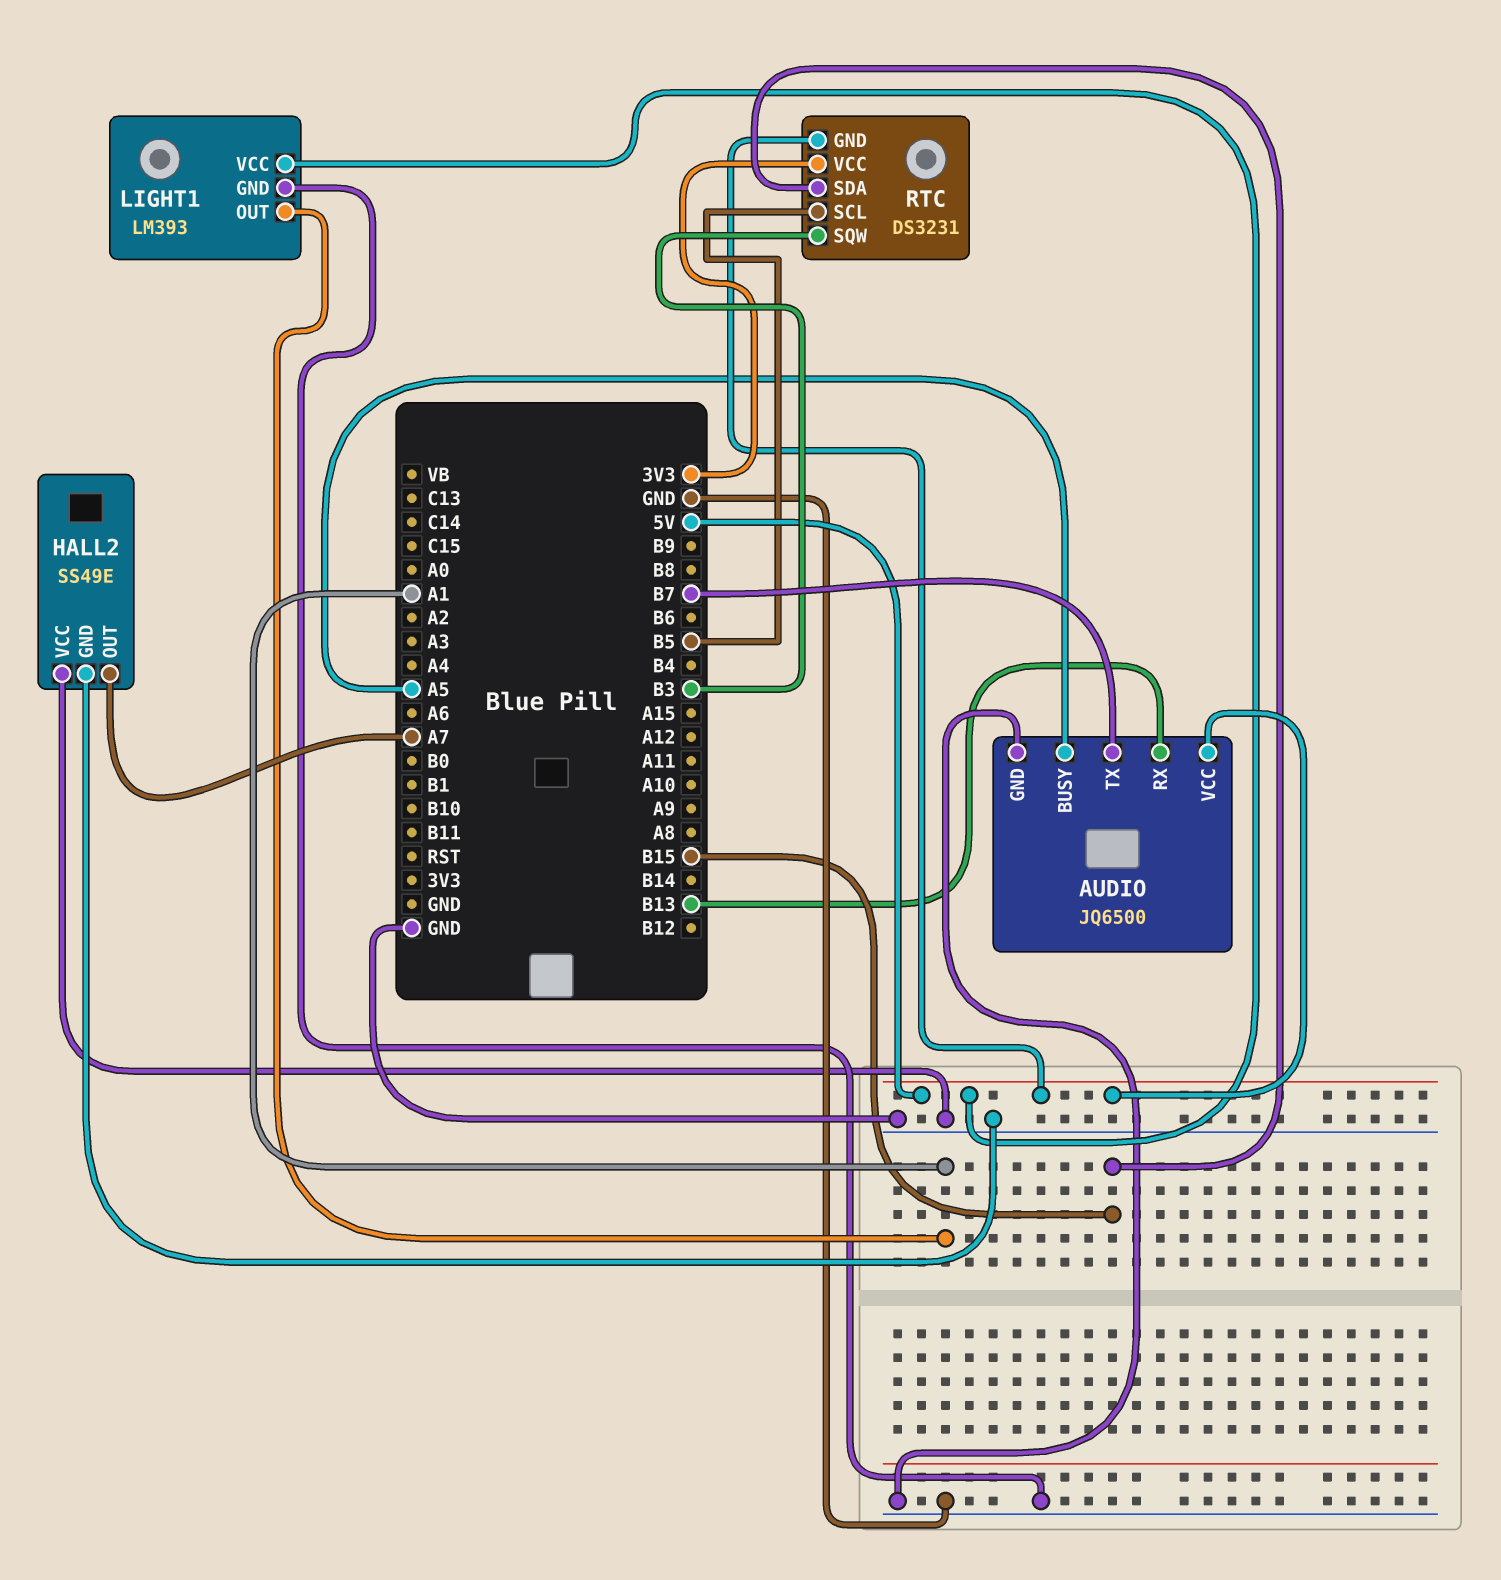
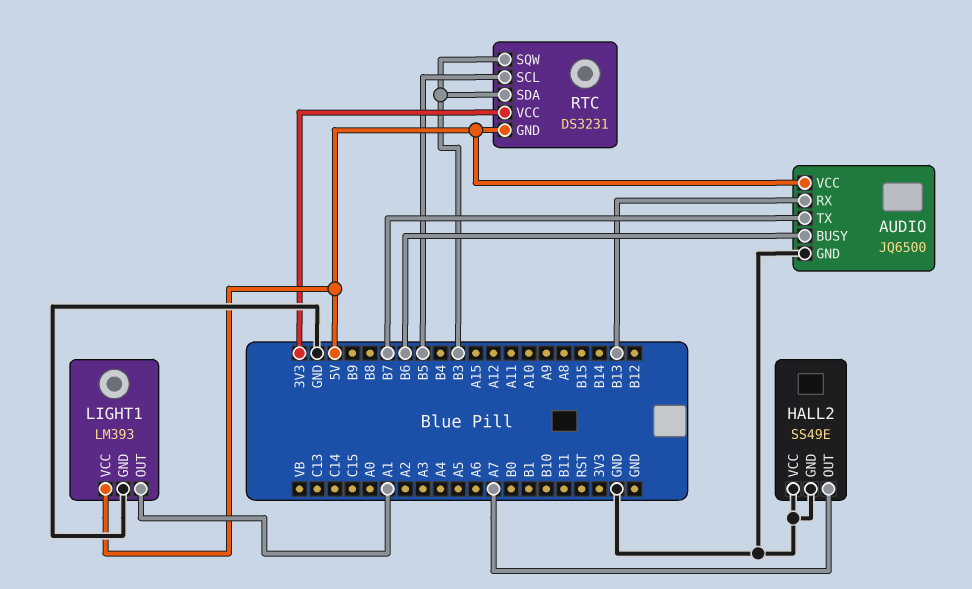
AUDIO pin BUSY: A5 -> B6
RTC pin SDA: B15 -> B3

